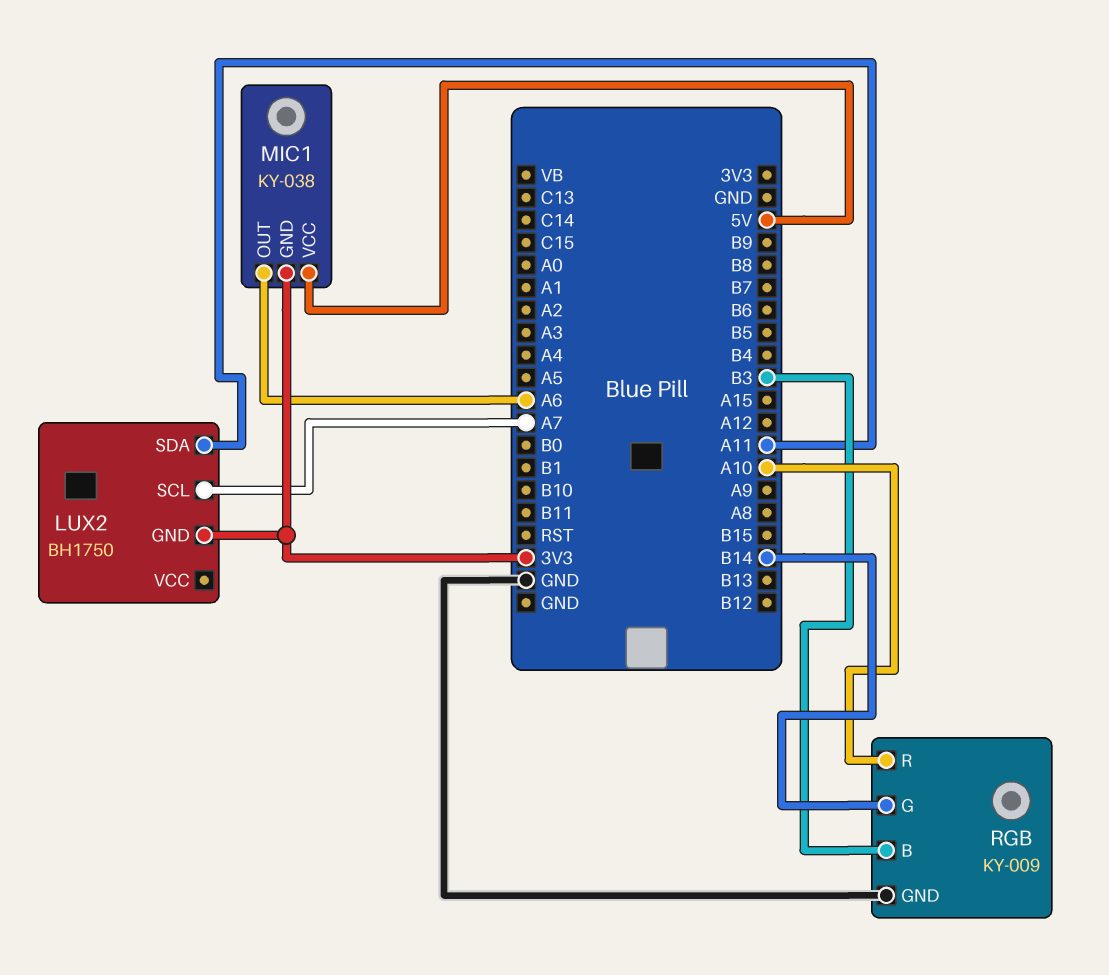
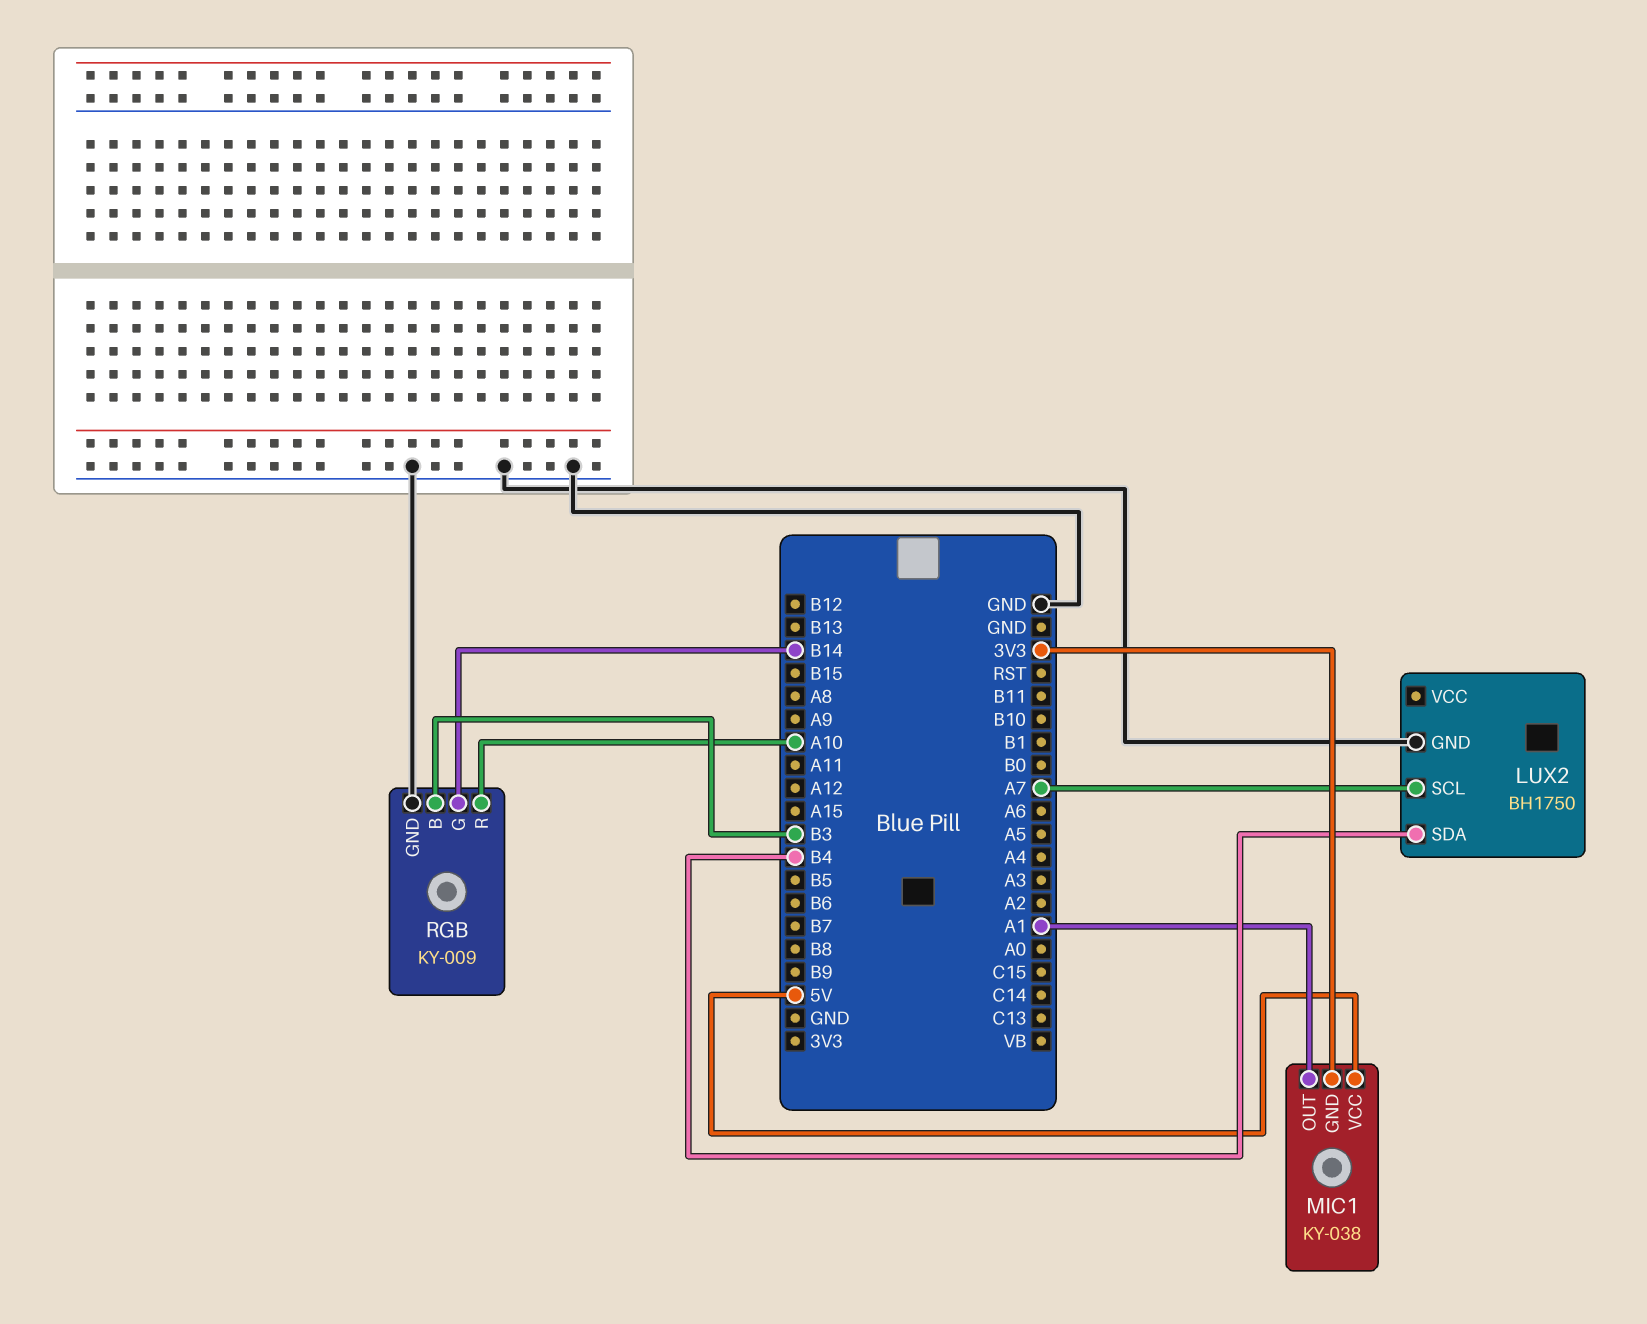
LUX2 pin GND: 3V3 -> GND
LUX2 pin SDA: A11 -> B4
MIC1 pin OUT: A6 -> A1

